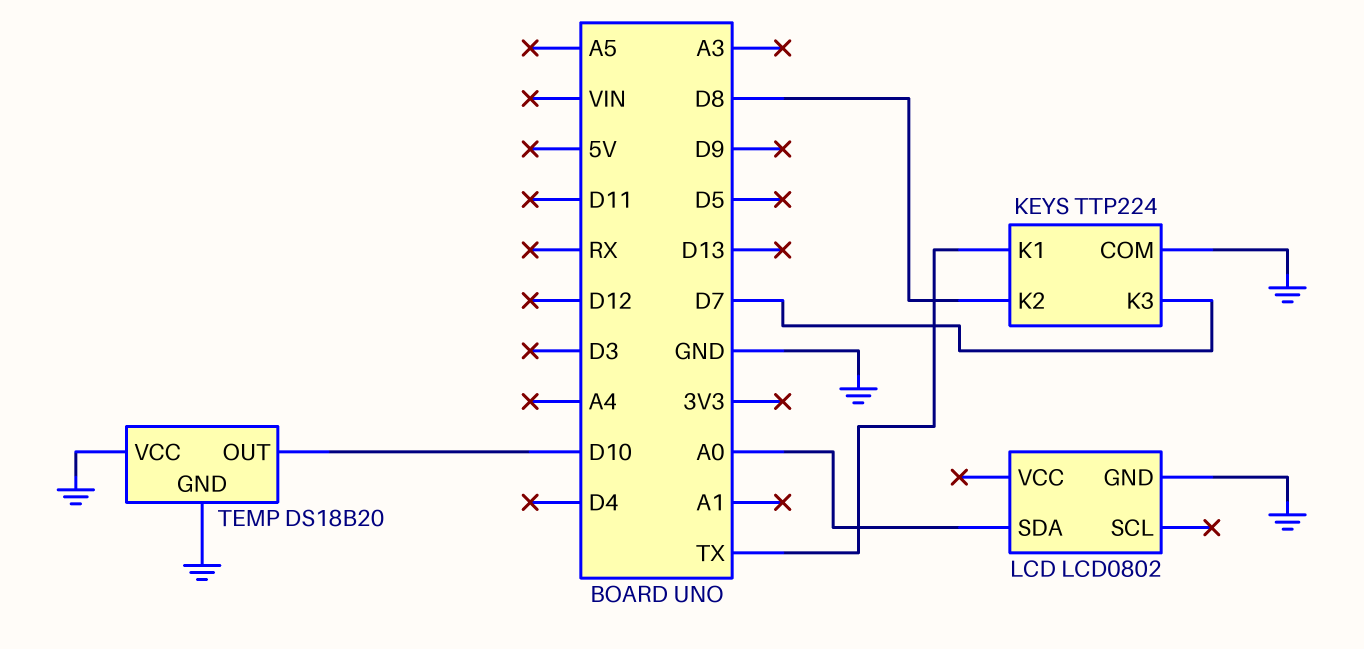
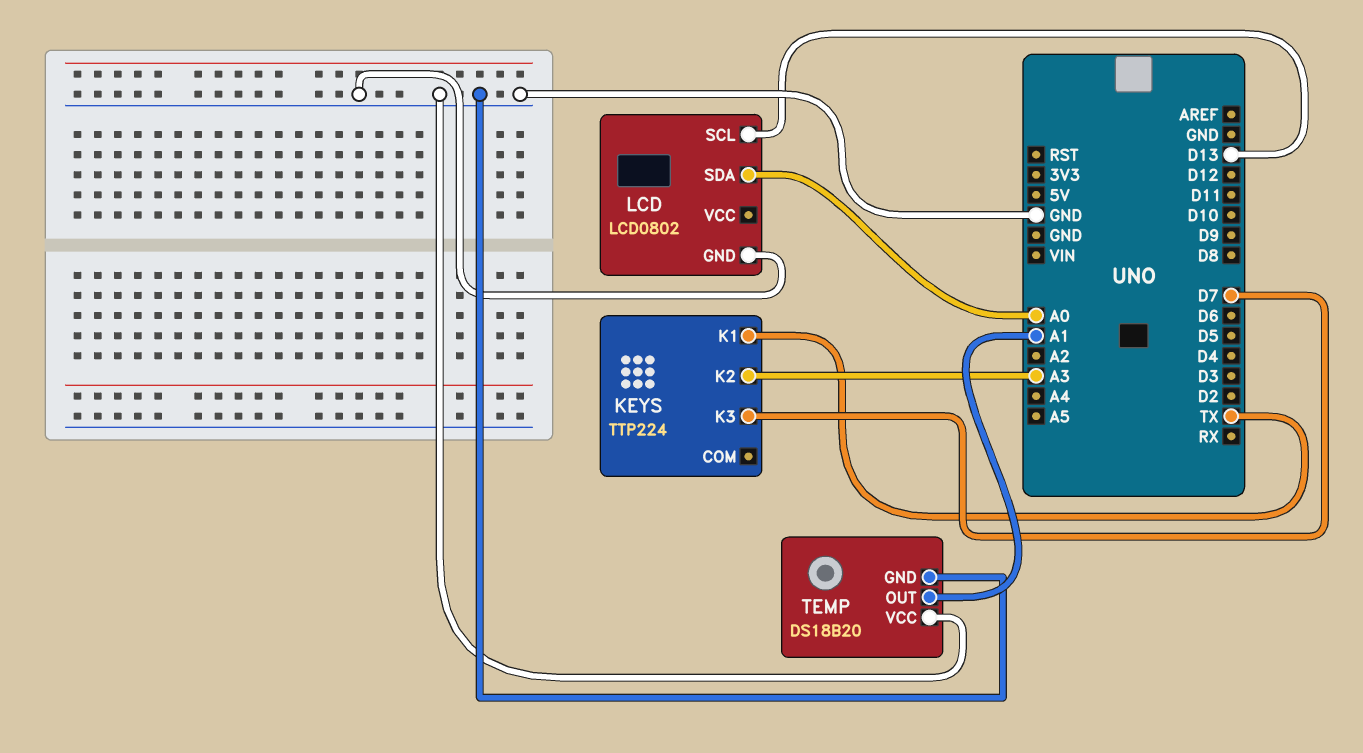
KEYS pin COM: GND -> none
KEYS pin K2: D8 -> A3
LCD pin SCL: none -> D13
TEMP pin OUT: D10 -> A1

